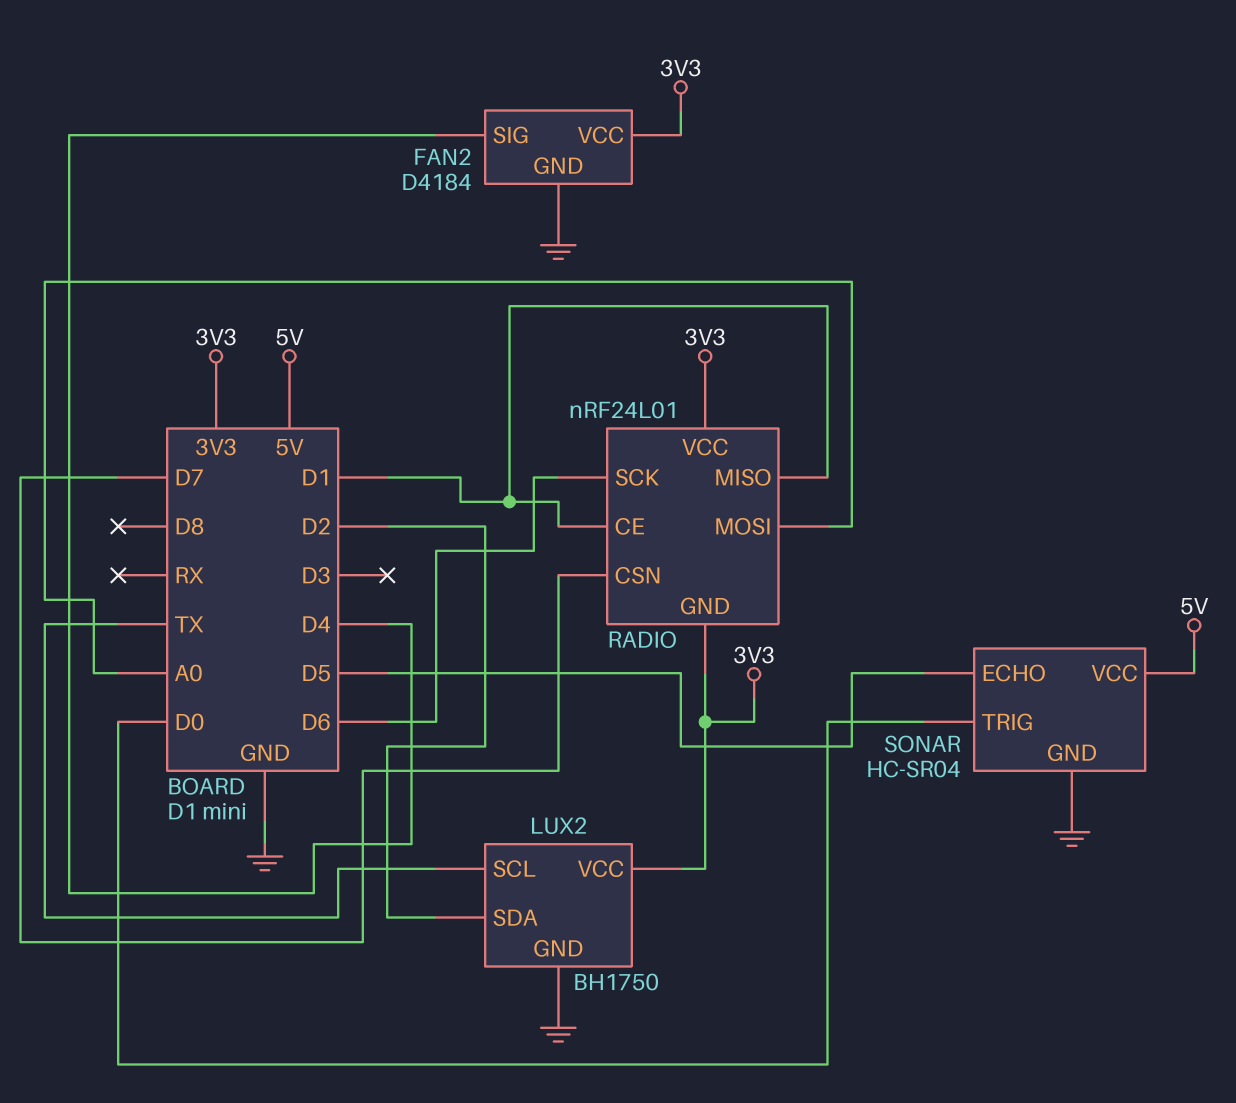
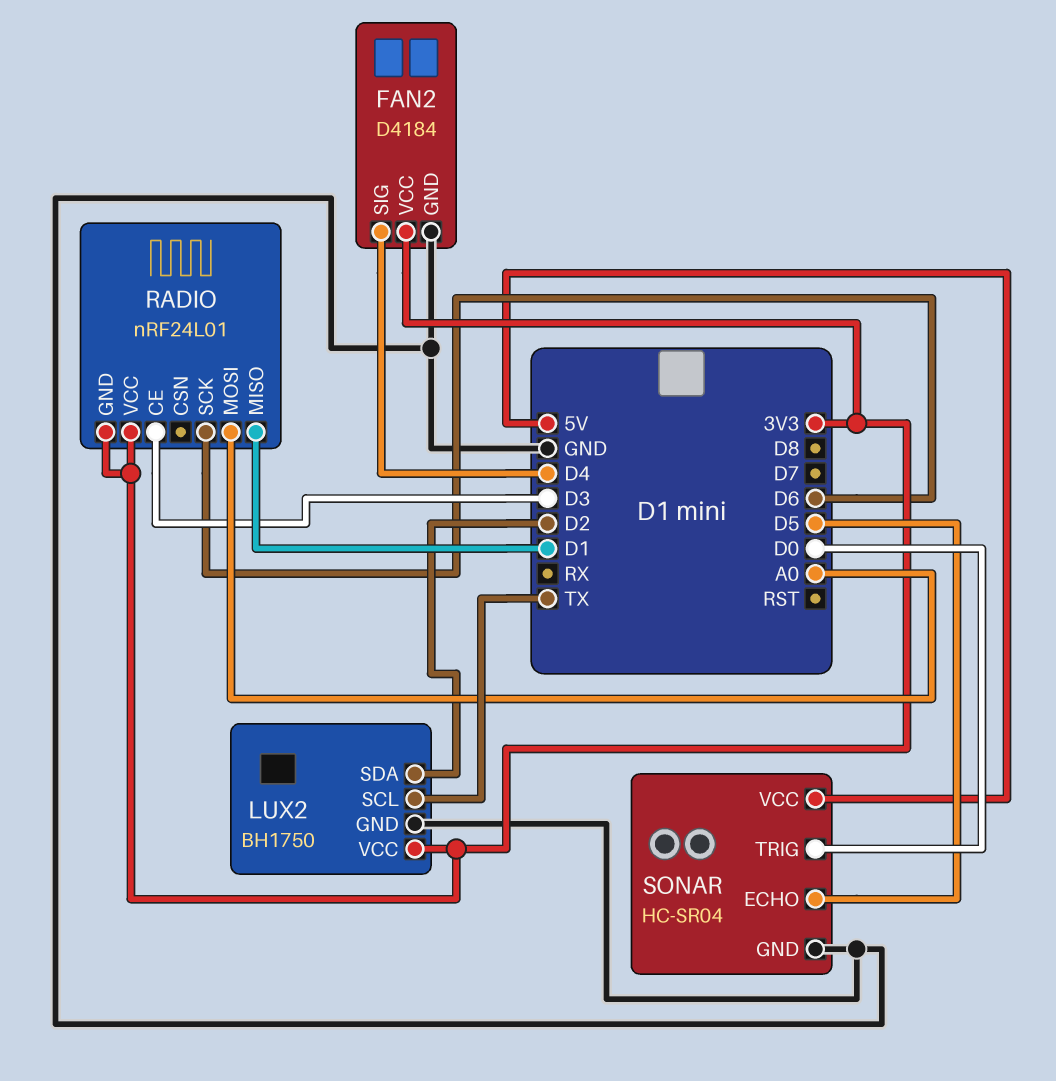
RADIO pin CE: D1 -> D3
RADIO pin CSN: D7 -> none

